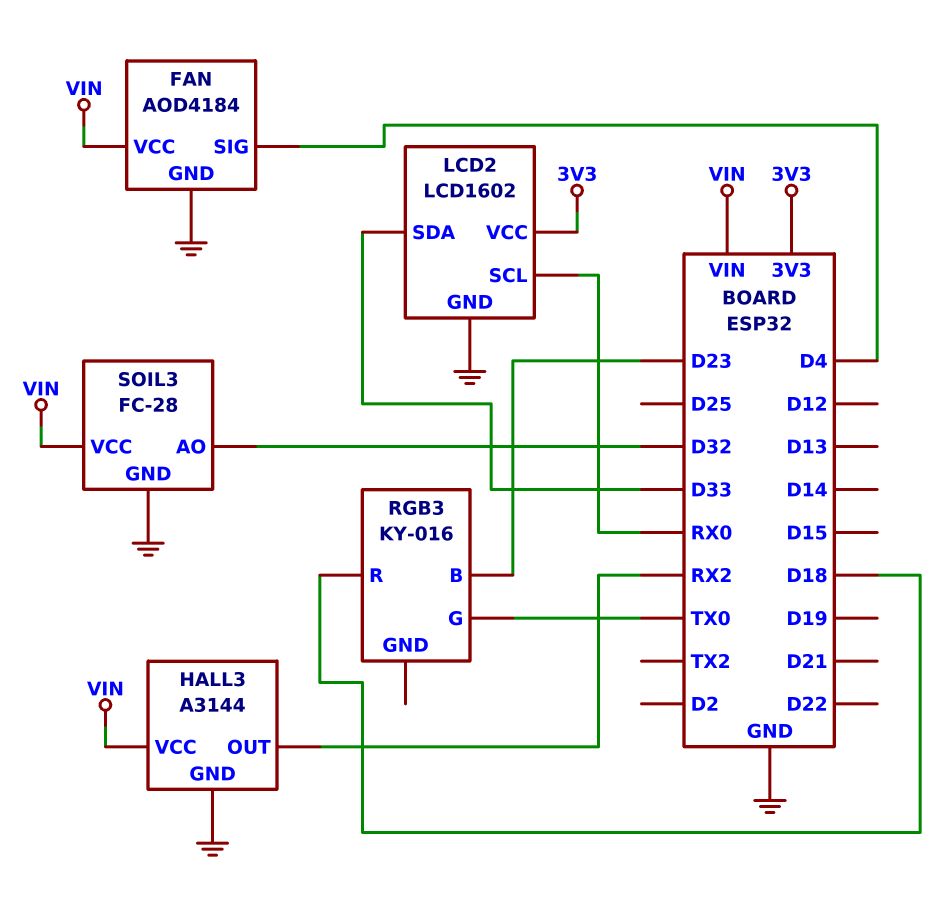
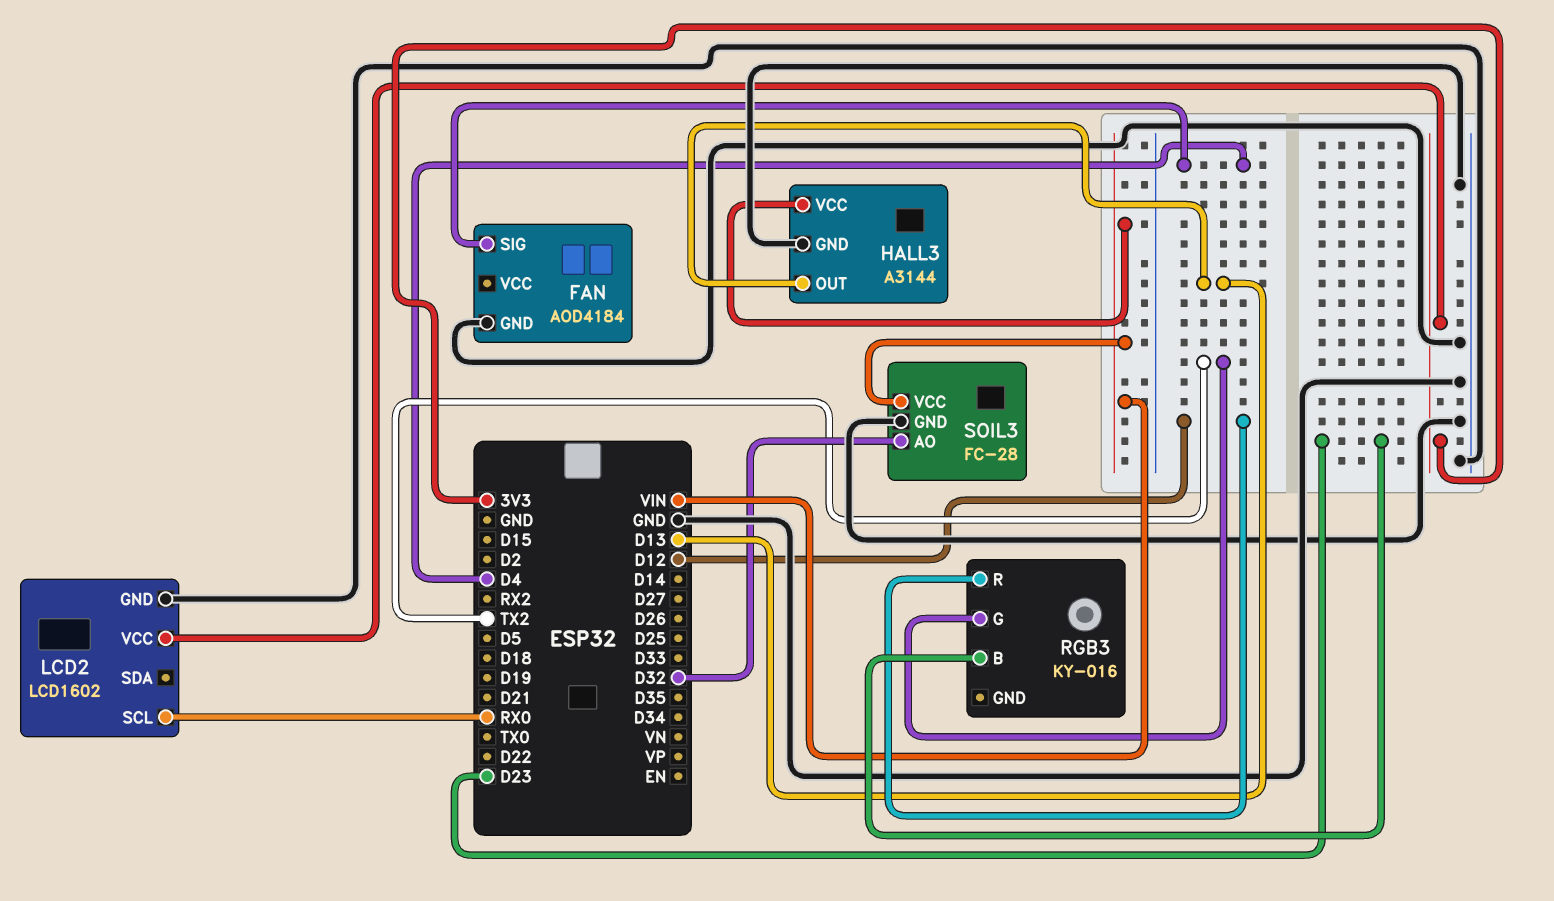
FAN pin VCC: VIN -> none
HALL3 pin OUT: RX2 -> D13
LCD2 pin SDA: D33 -> none
RGB3 pin G: TX0 -> TX2
RGB3 pin R: D18 -> D12

